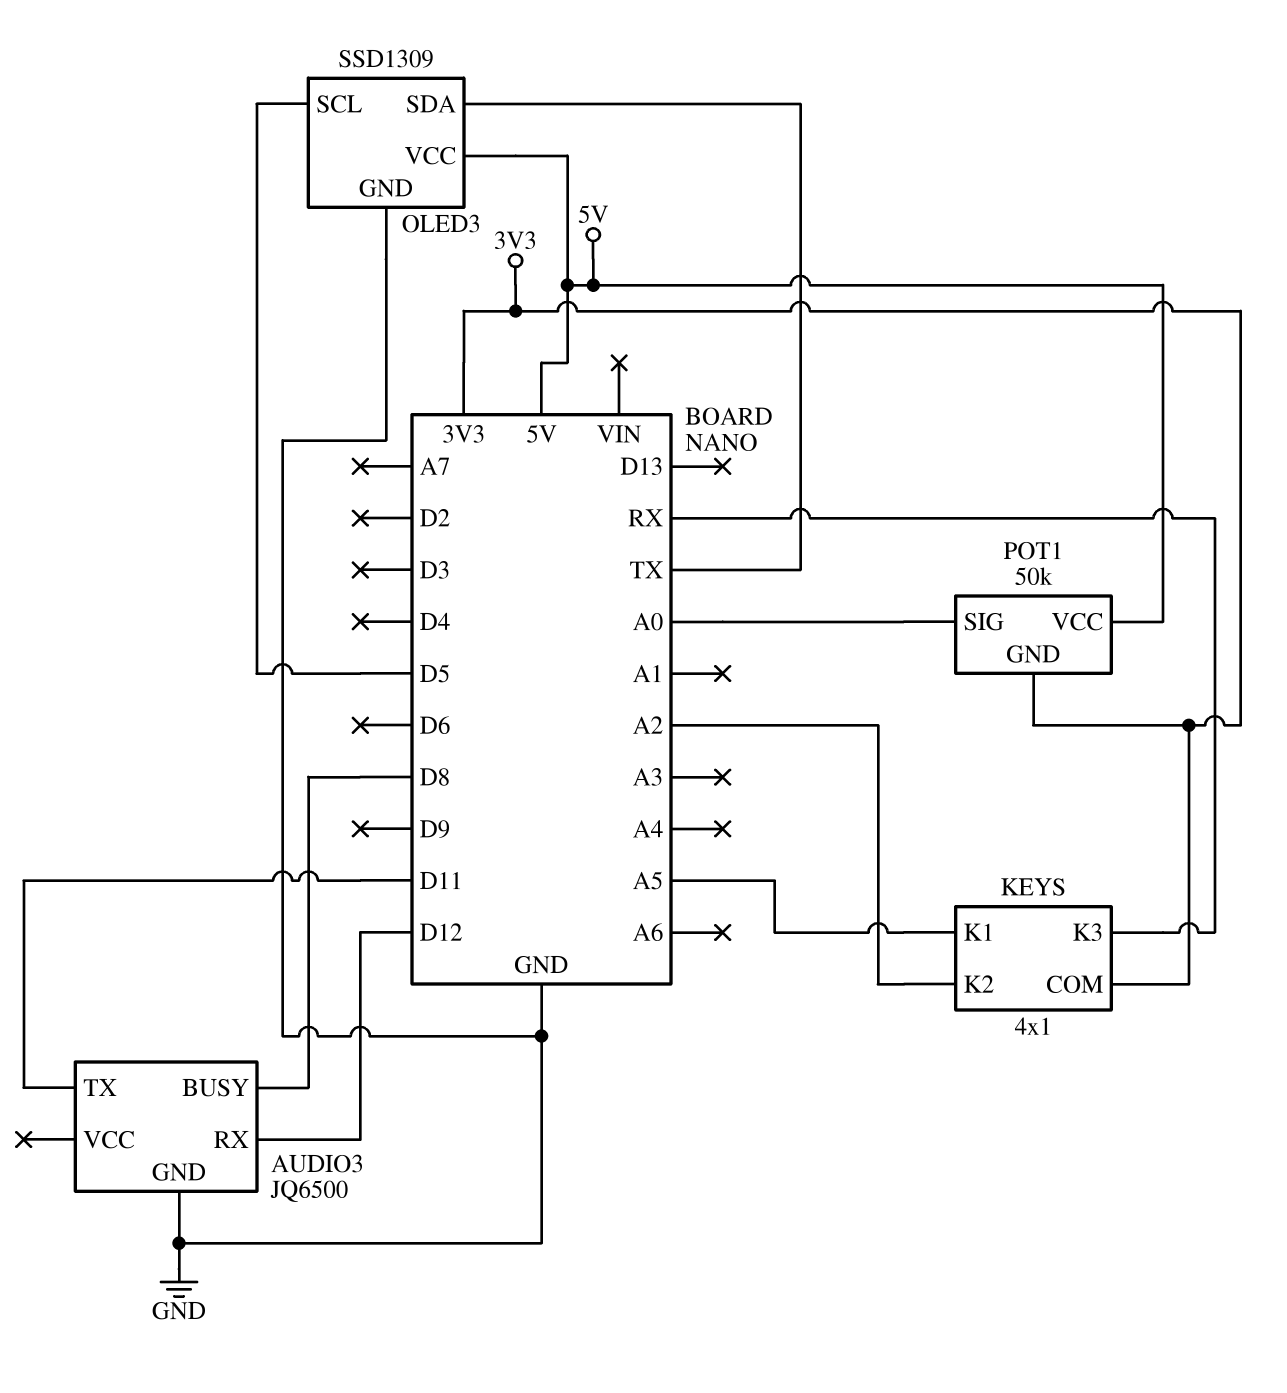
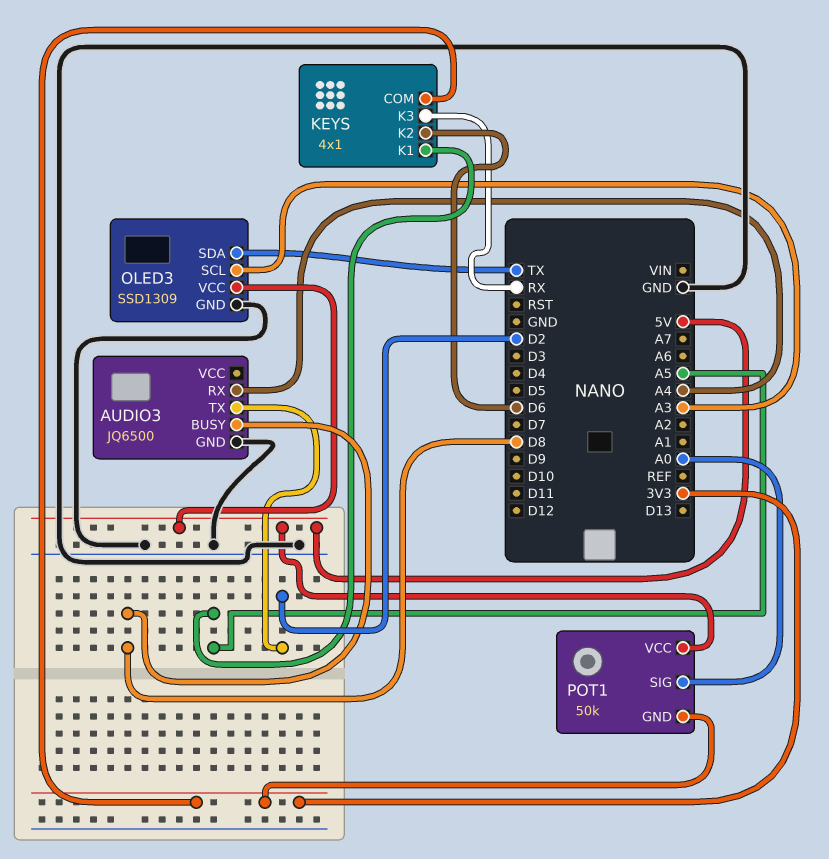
AUDIO3 pin RX: D12 -> A4
AUDIO3 pin TX: D11 -> D2
KEYS pin K2: A2 -> D6
OLED3 pin SCL: D5 -> A3

